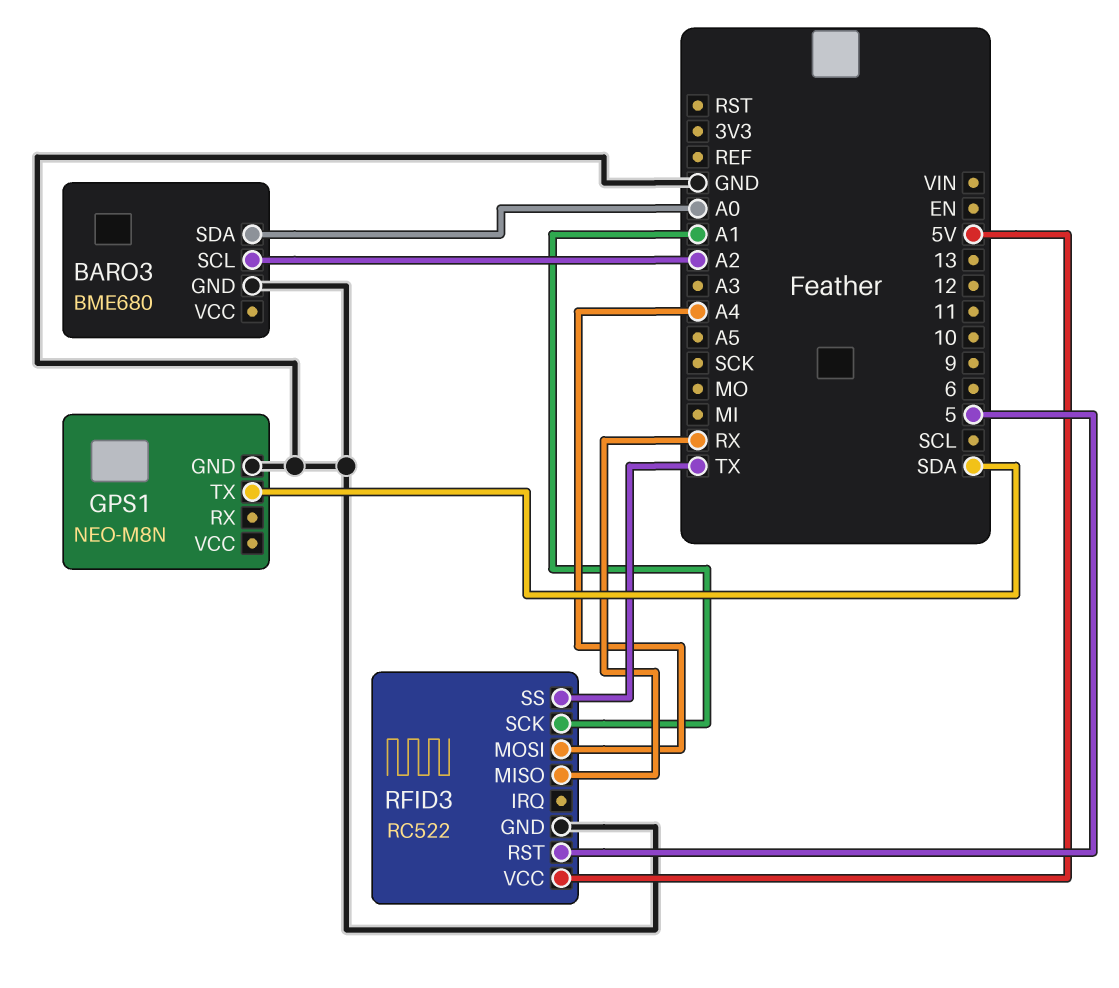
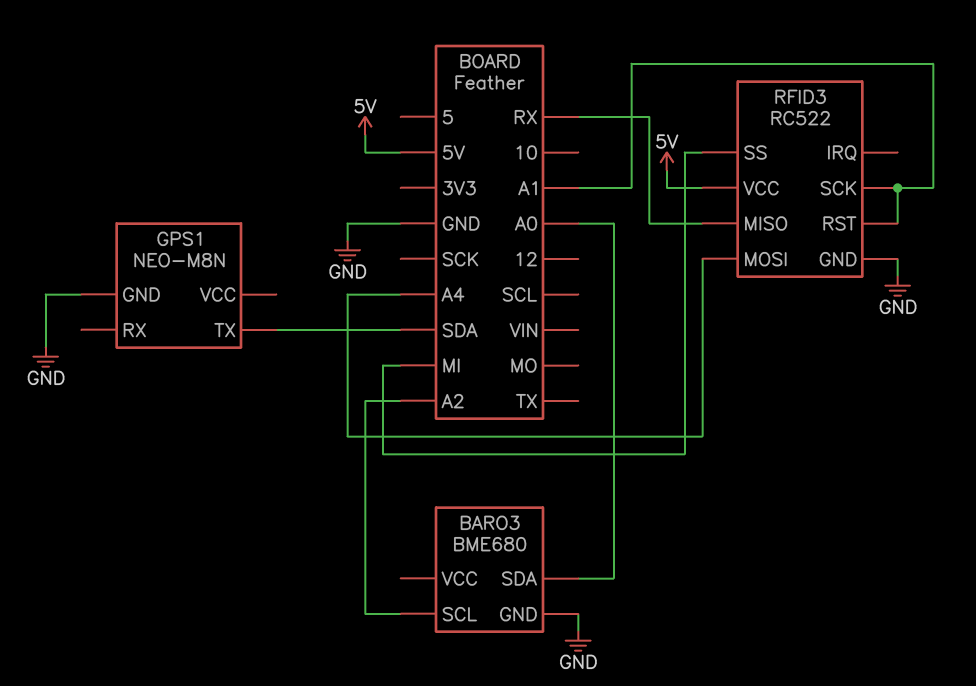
RFID3 pin RST: 5 -> A1
RFID3 pin SS: TX -> MI

